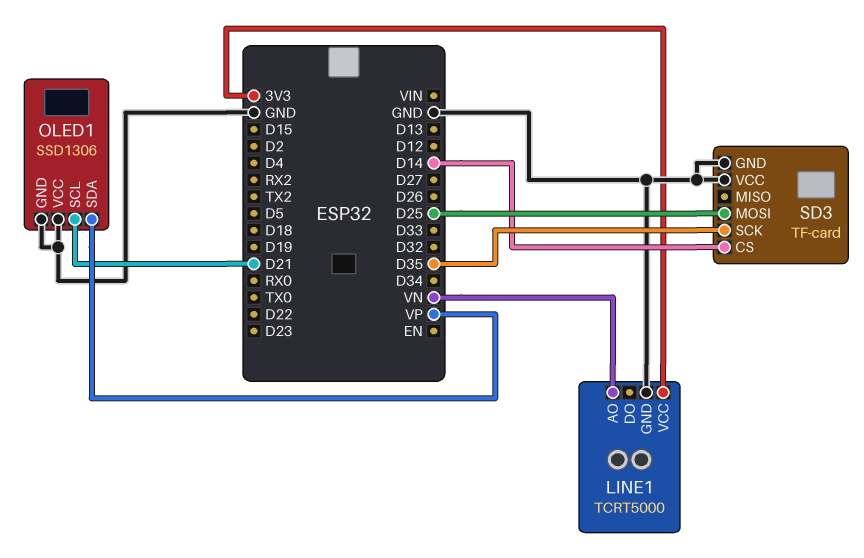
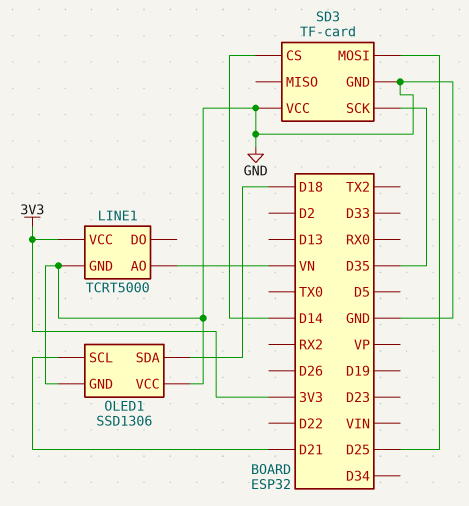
OLED1 pin SDA: VP -> D18

